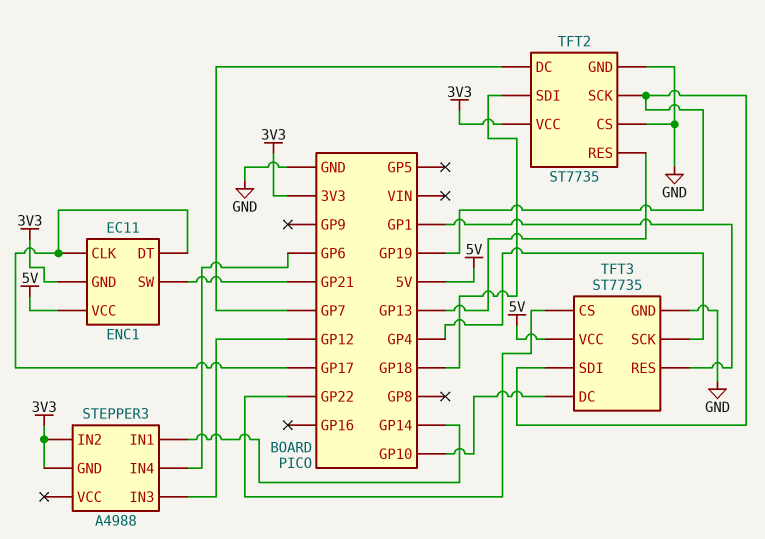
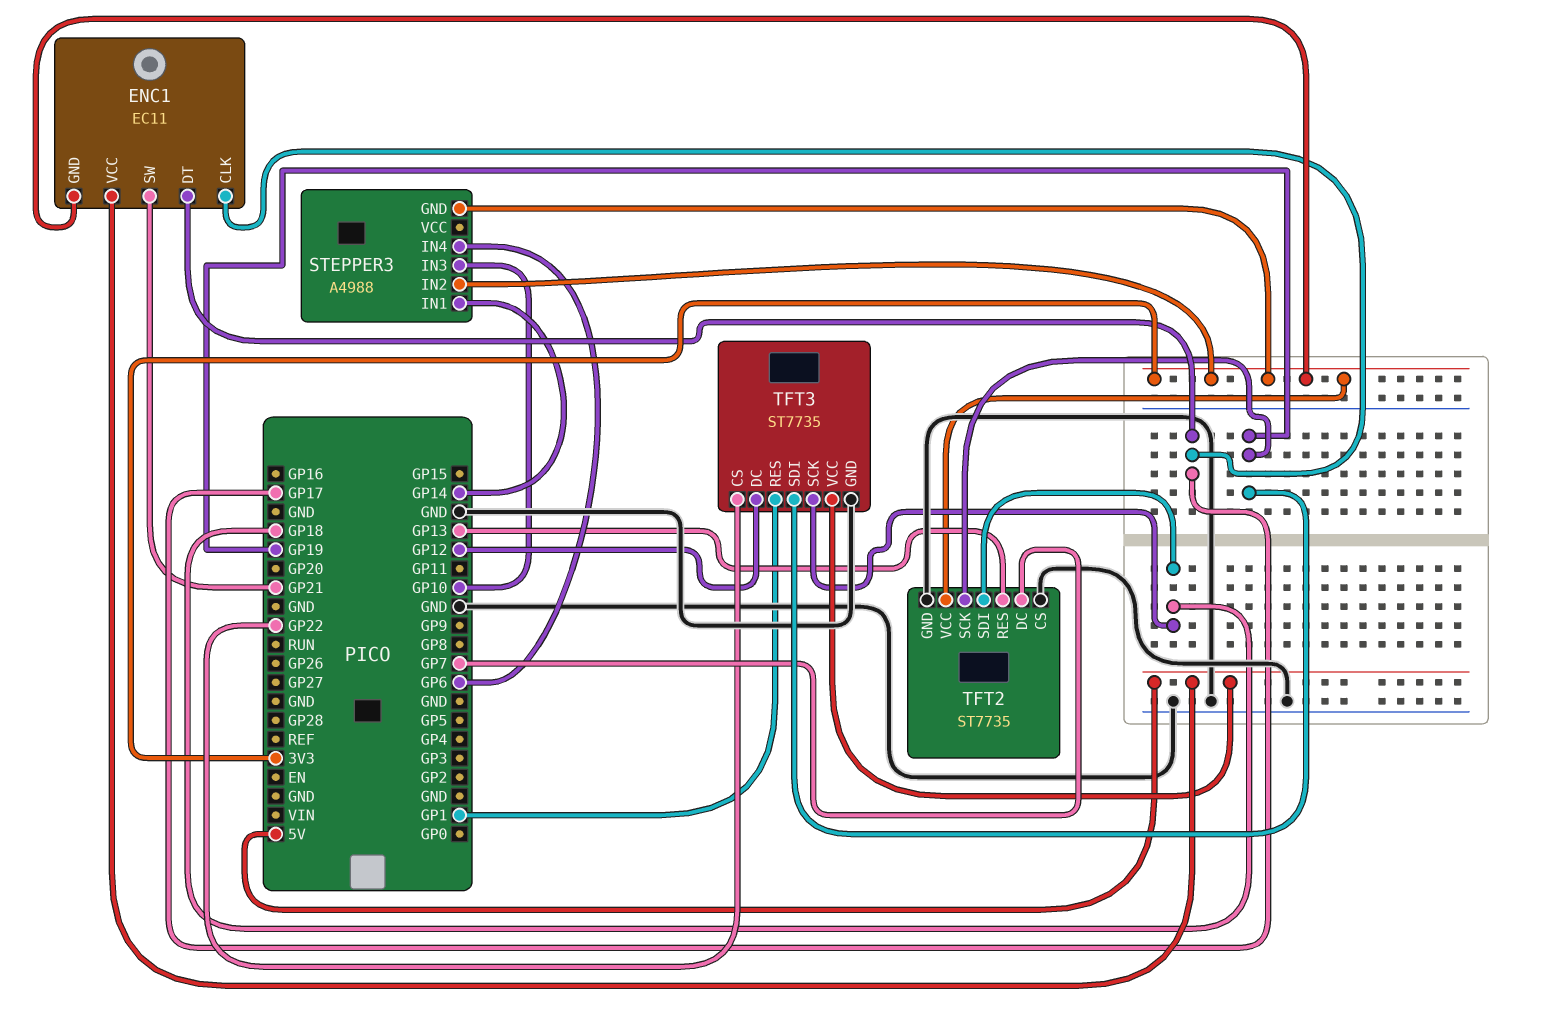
STEPPER3 pin IN3: GP12 -> GP10
TFT3 pin DC: GP10 -> GP12
TFT3 pin SCK: GP4 -> GP18

